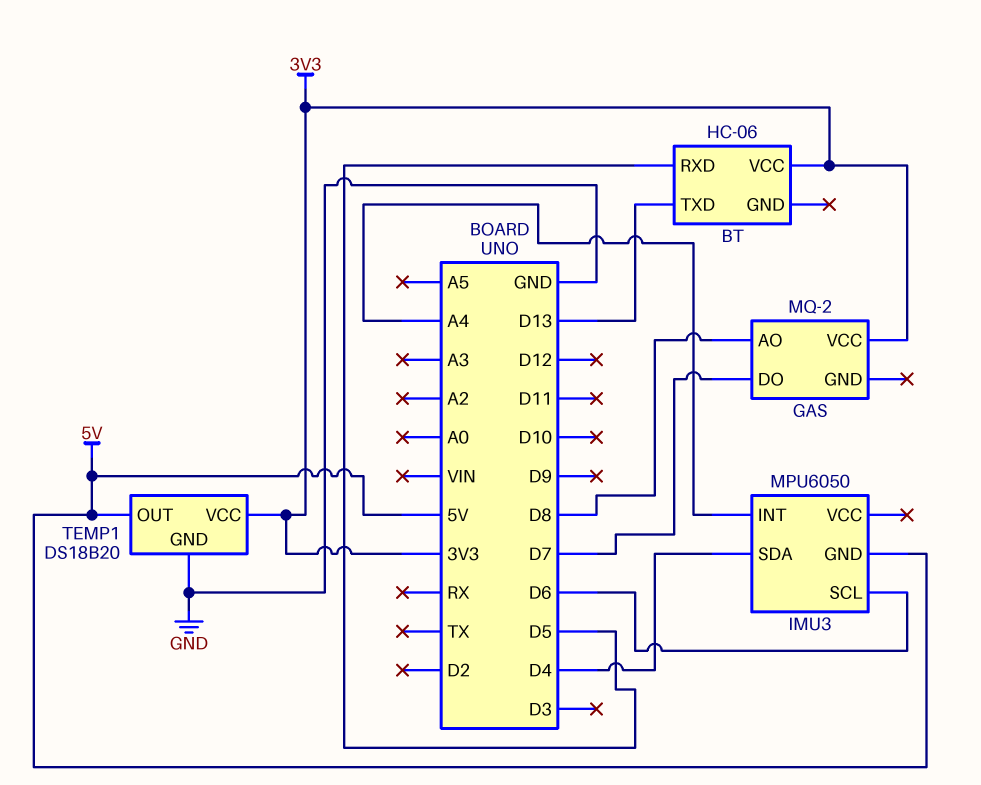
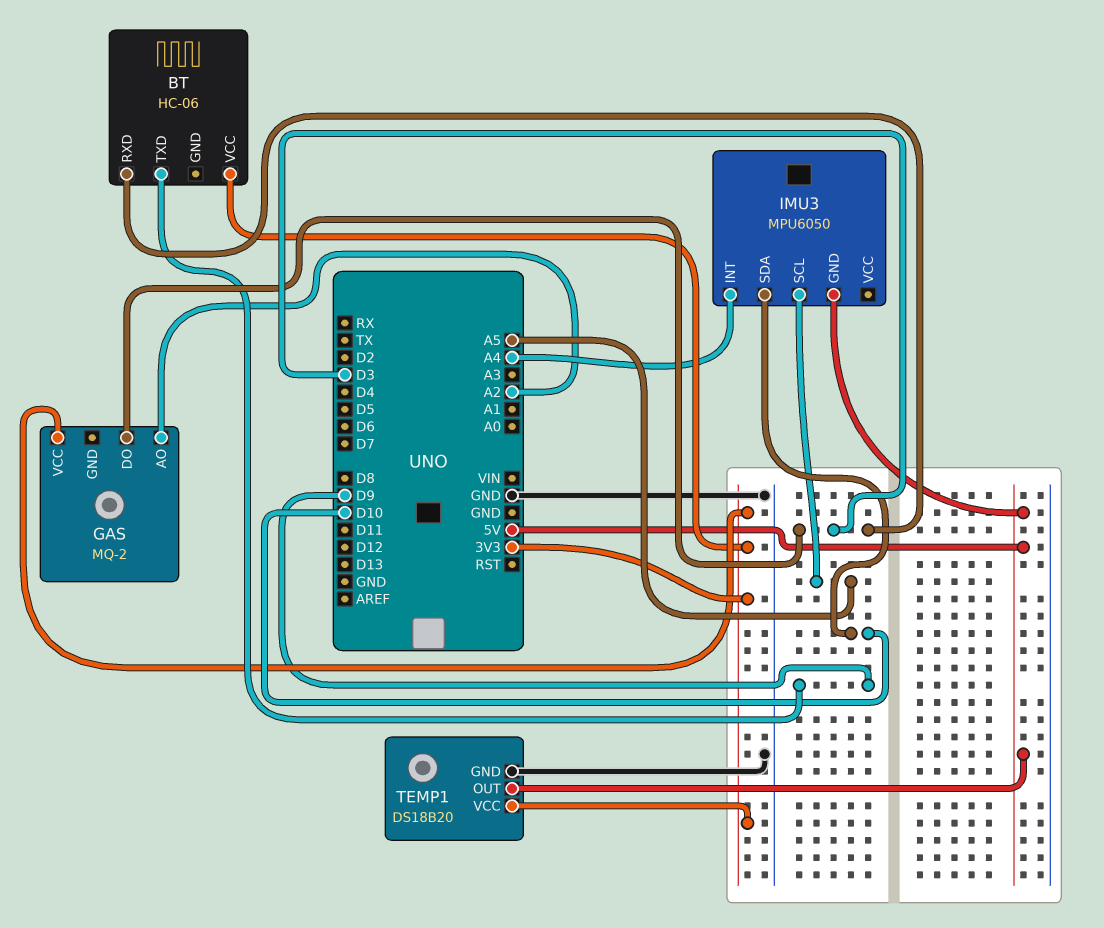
BT pin RXD: D5 -> D3
BT pin TXD: D13 -> D9
GAS pin AO: D8 -> A2
GAS pin DO: D7 -> D3
IMU3 pin SCL: D6 -> A5
IMU3 pin SDA: D4 -> D10

